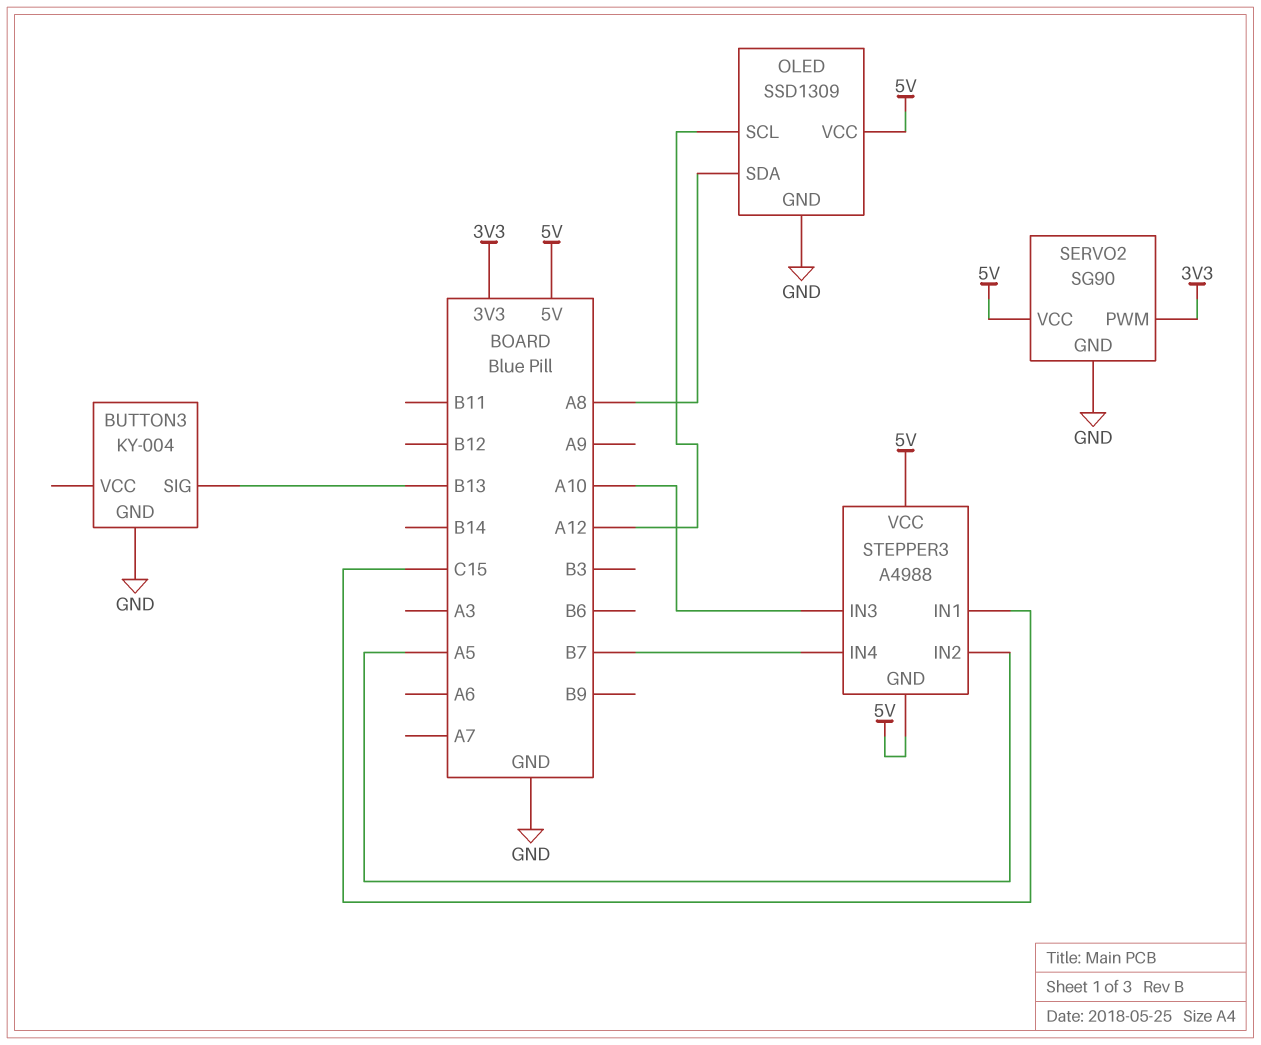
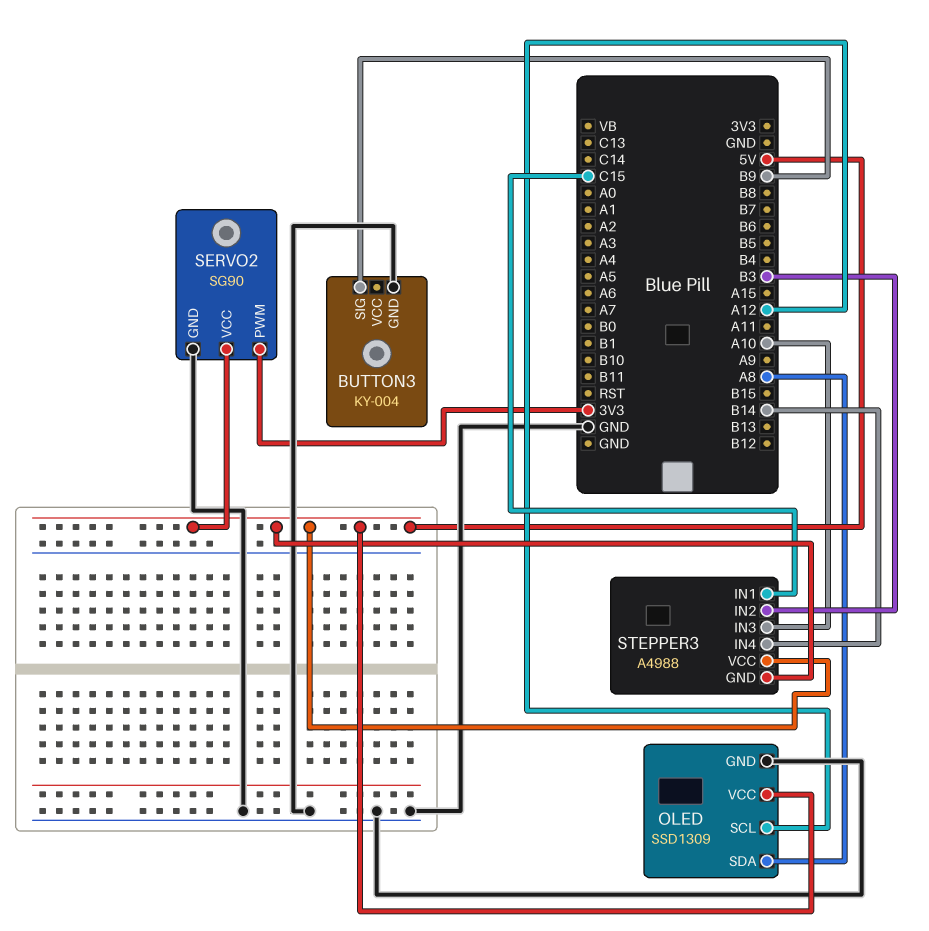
BUTTON3 pin SIG: B13 -> B9
STEPPER3 pin IN2: A5 -> B3
STEPPER3 pin IN4: B7 -> B14

